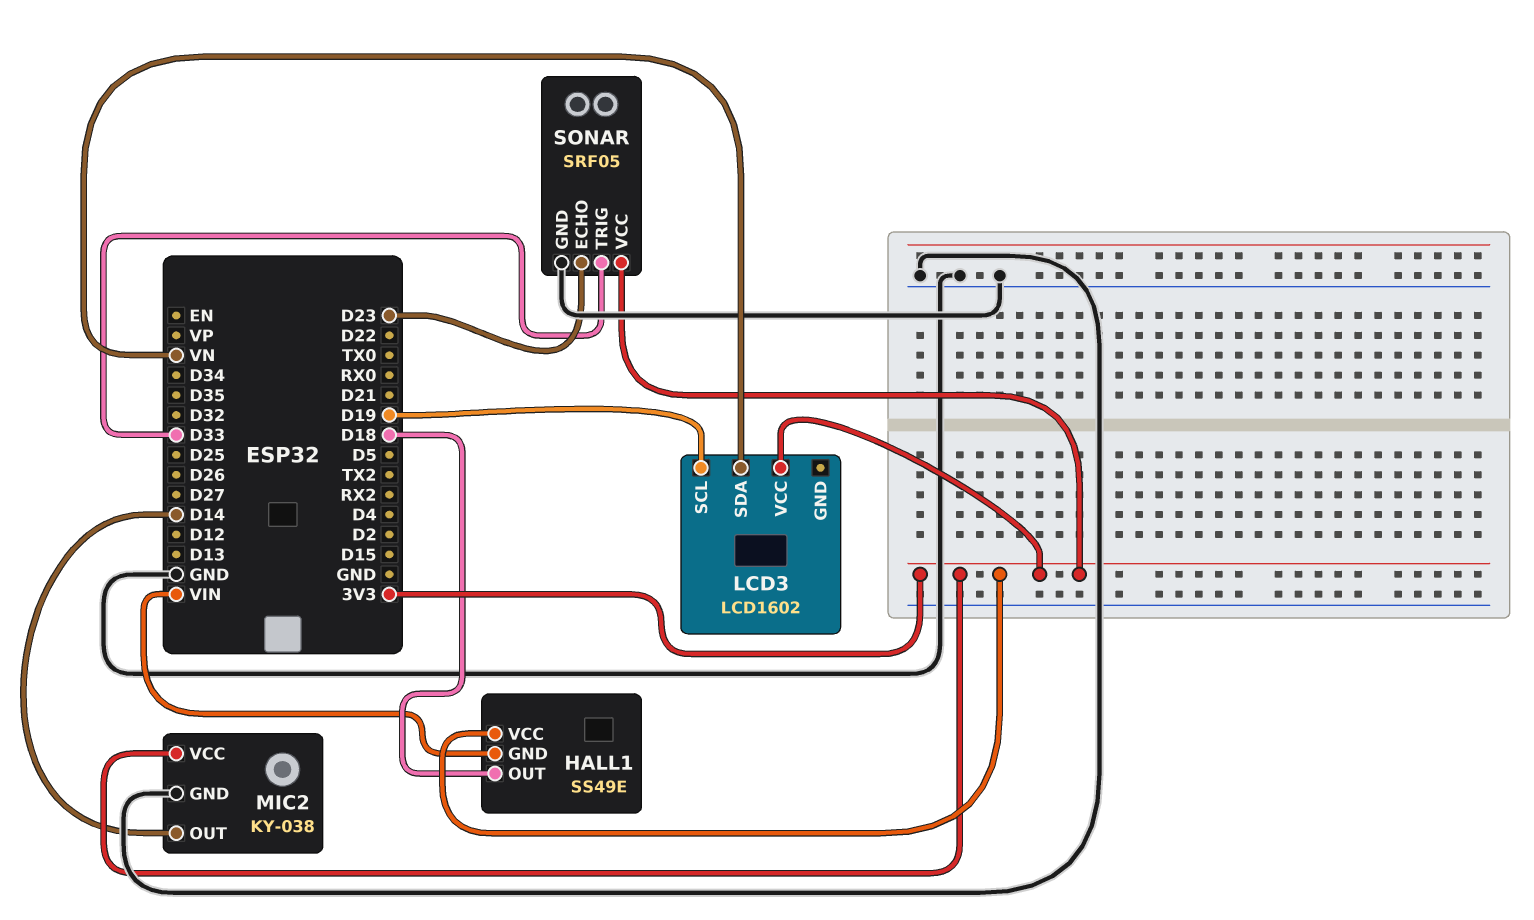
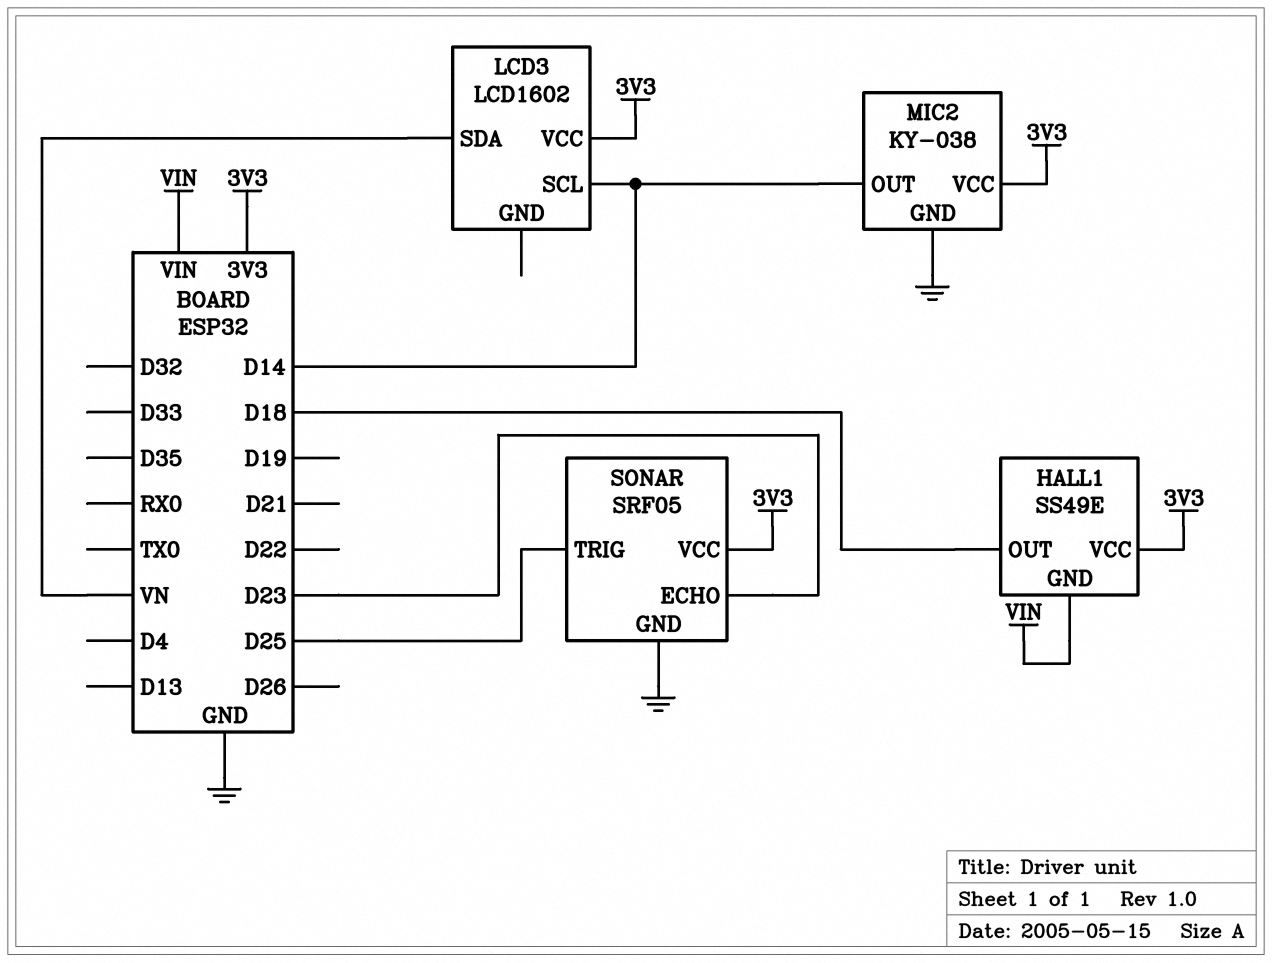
LCD3 pin SCL: D19 -> D14
SONAR pin TRIG: D33 -> D25

